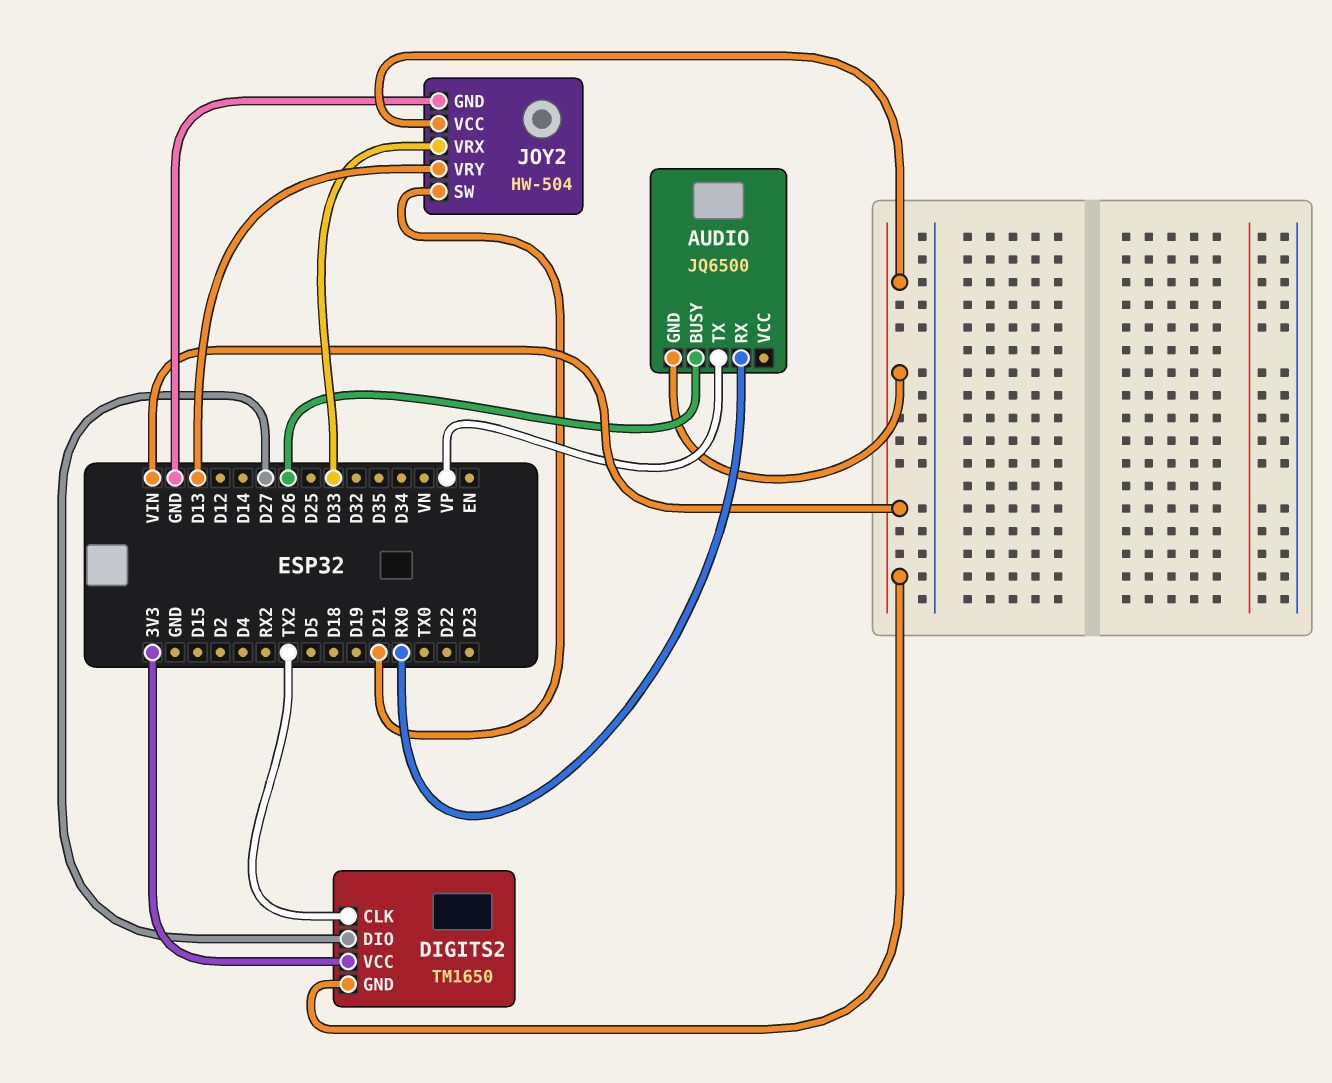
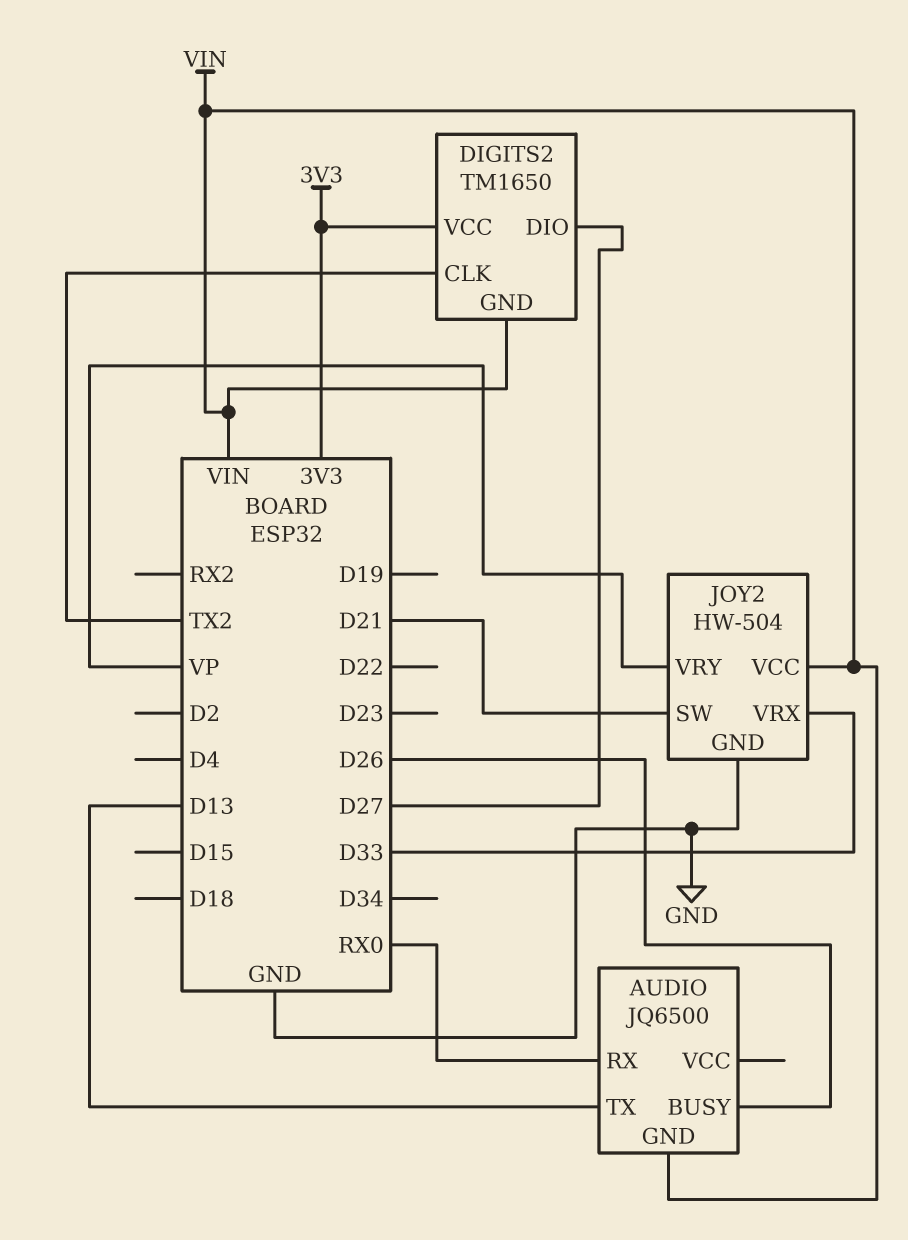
AUDIO pin TX: VP -> D13
JOY2 pin VRY: D13 -> VP

